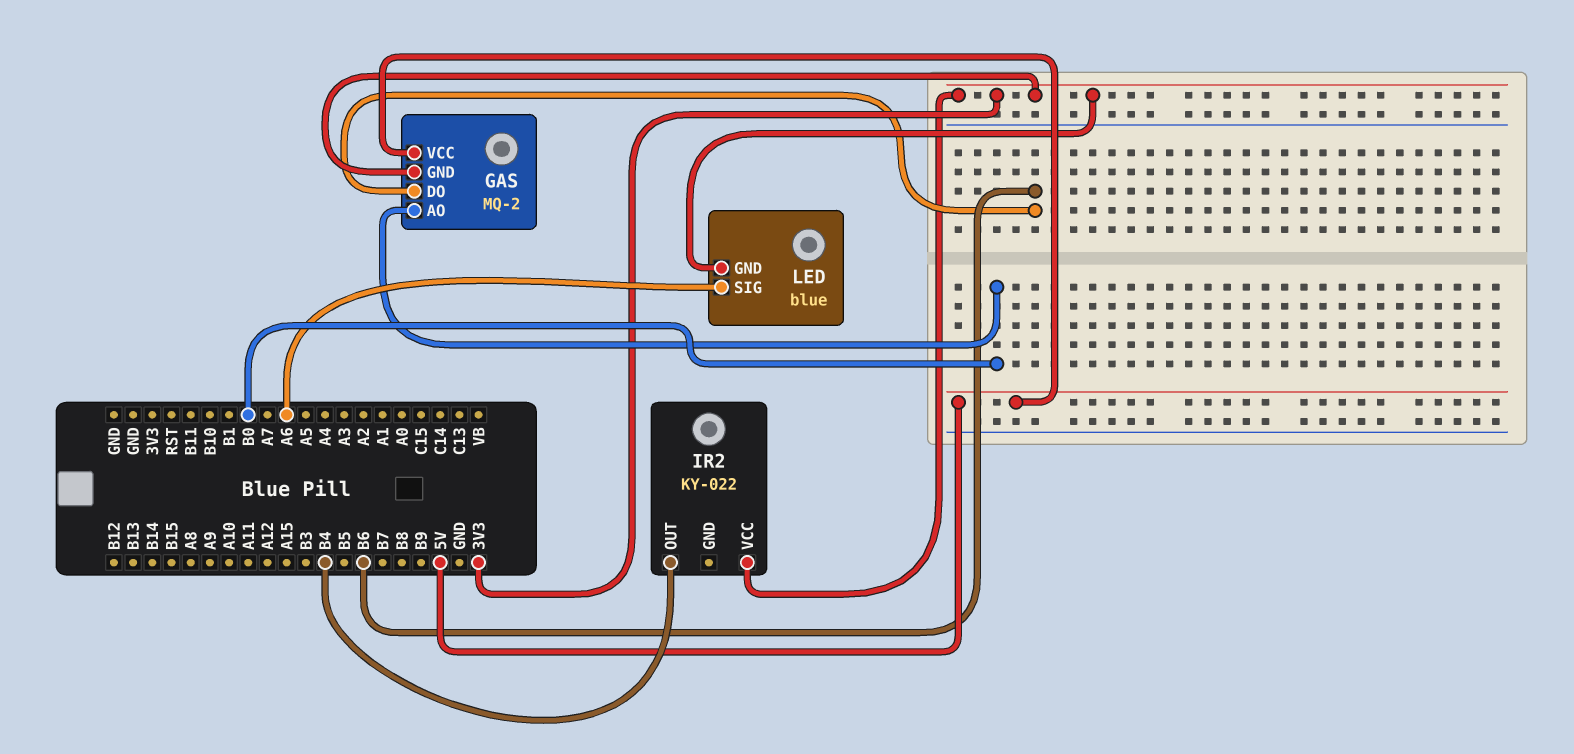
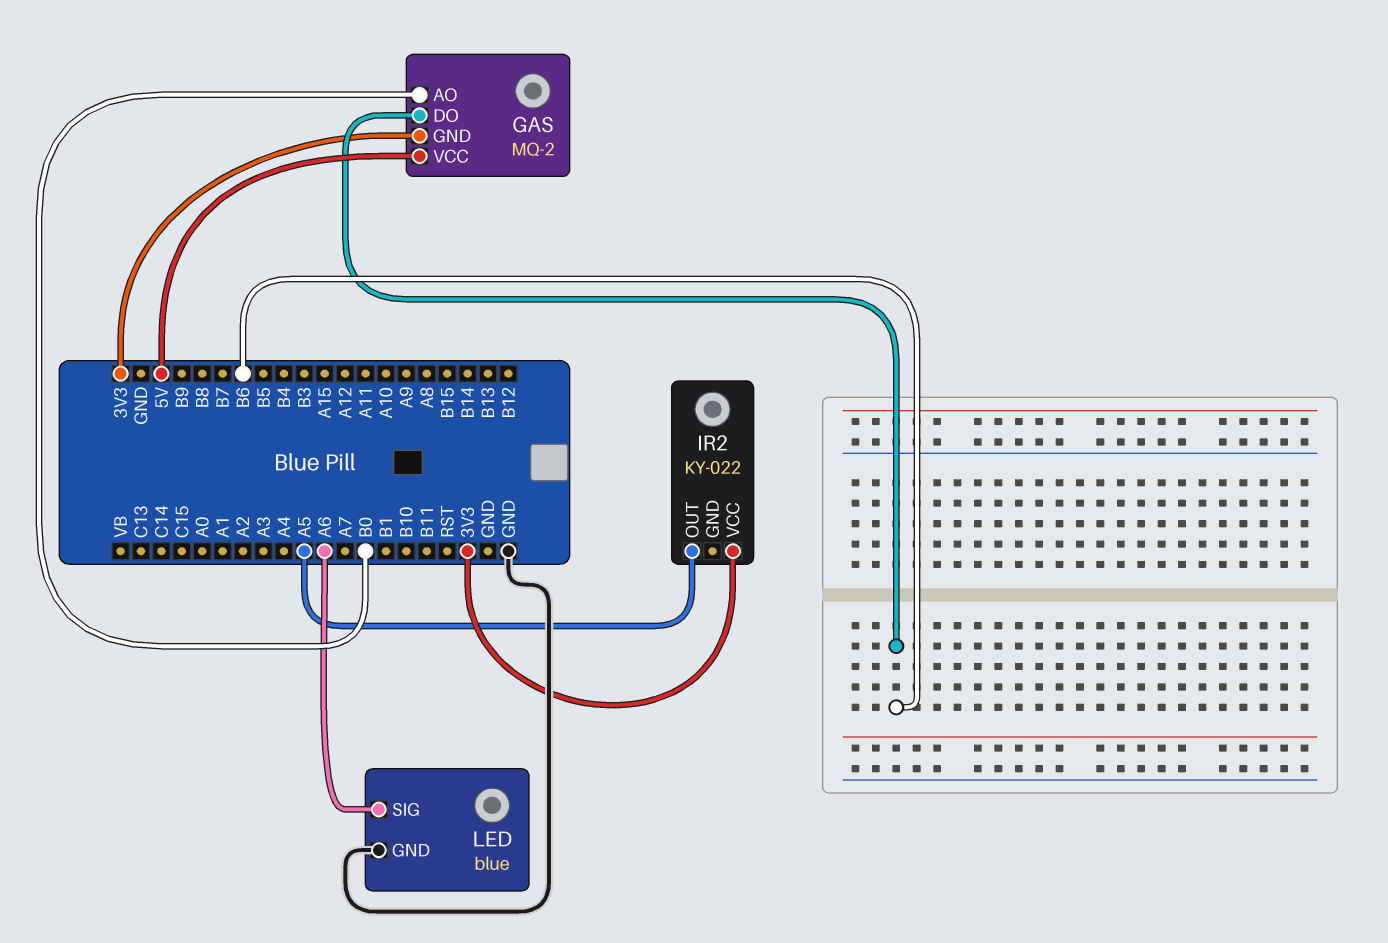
IR2 pin OUT: B4 -> A5
LED pin GND: 3V3 -> GND

